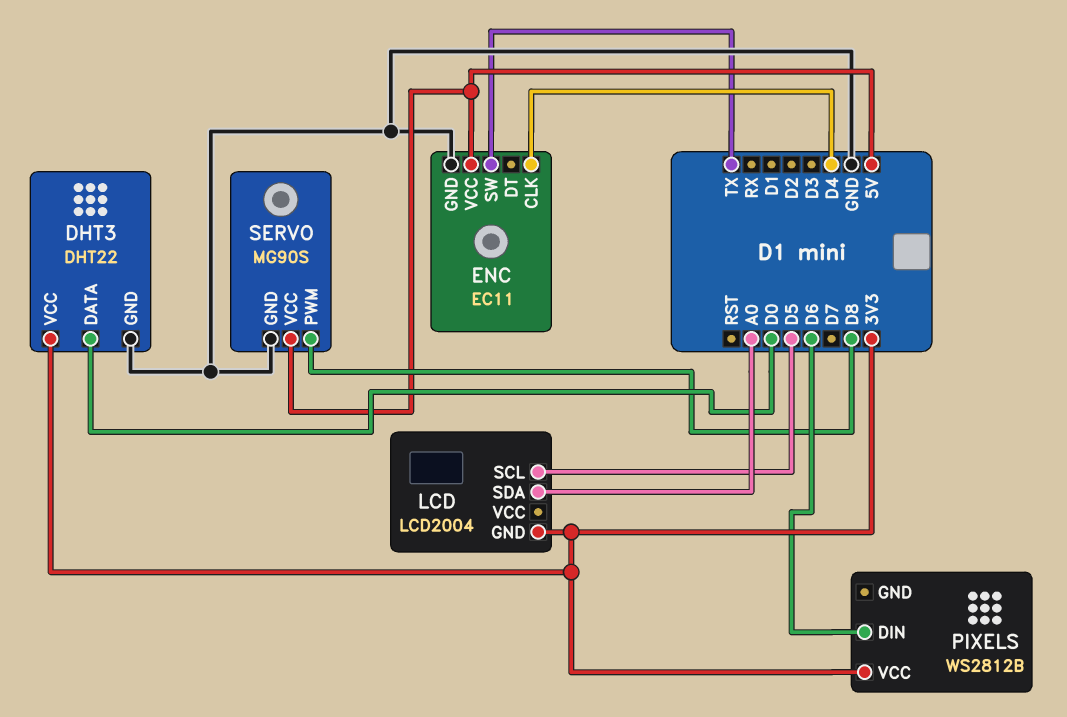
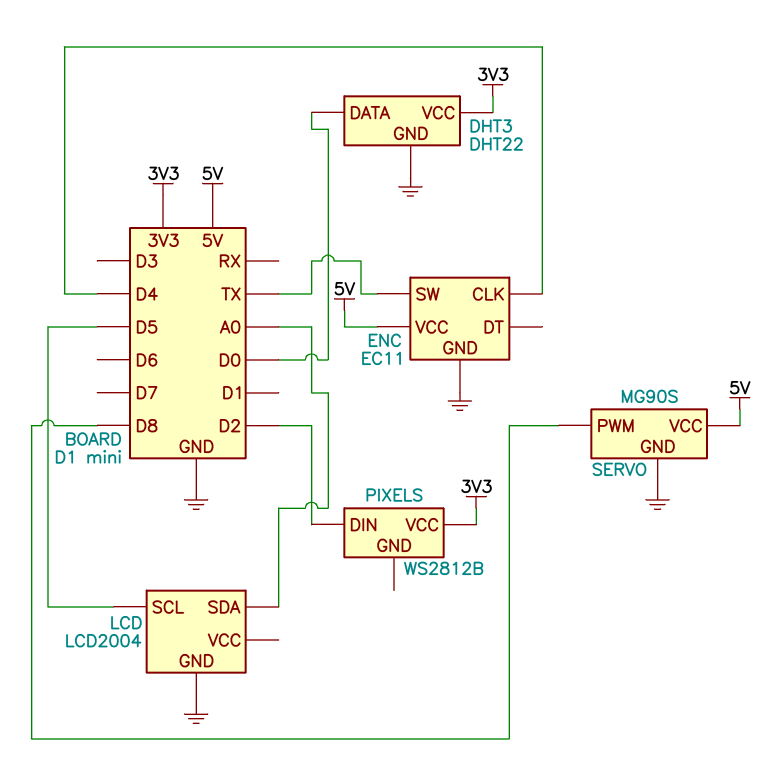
LCD pin GND: 3V3 -> GND
PIXELS pin DIN: D6 -> D2

